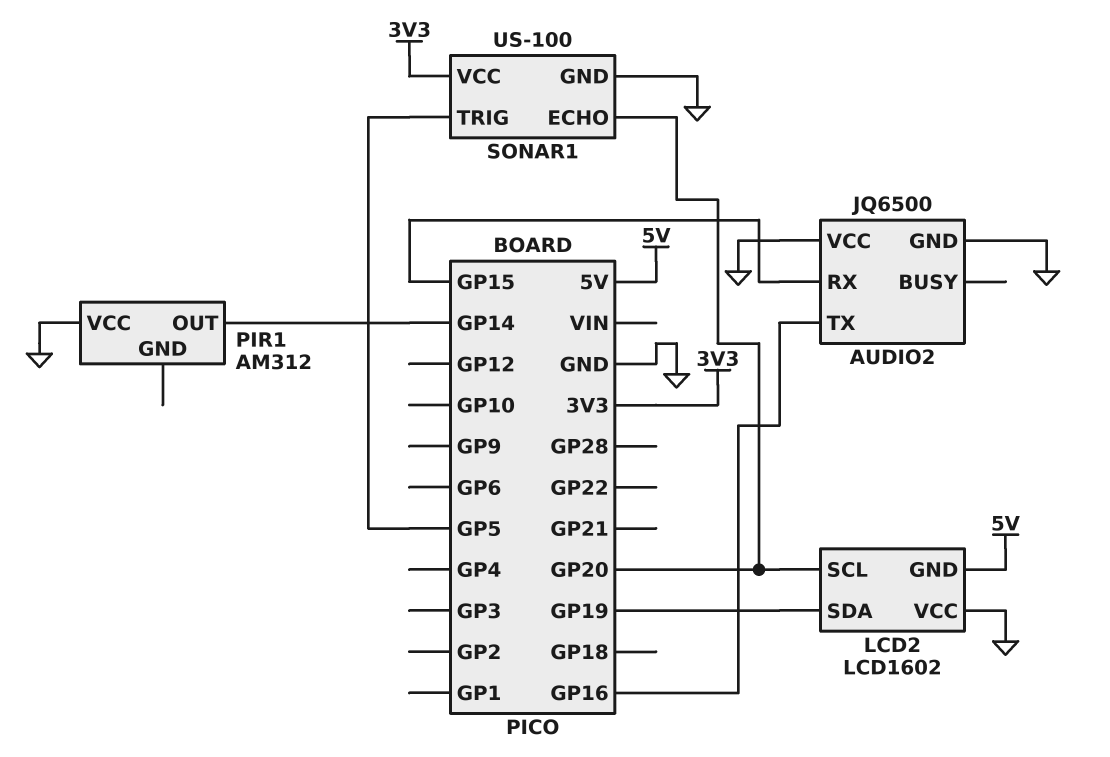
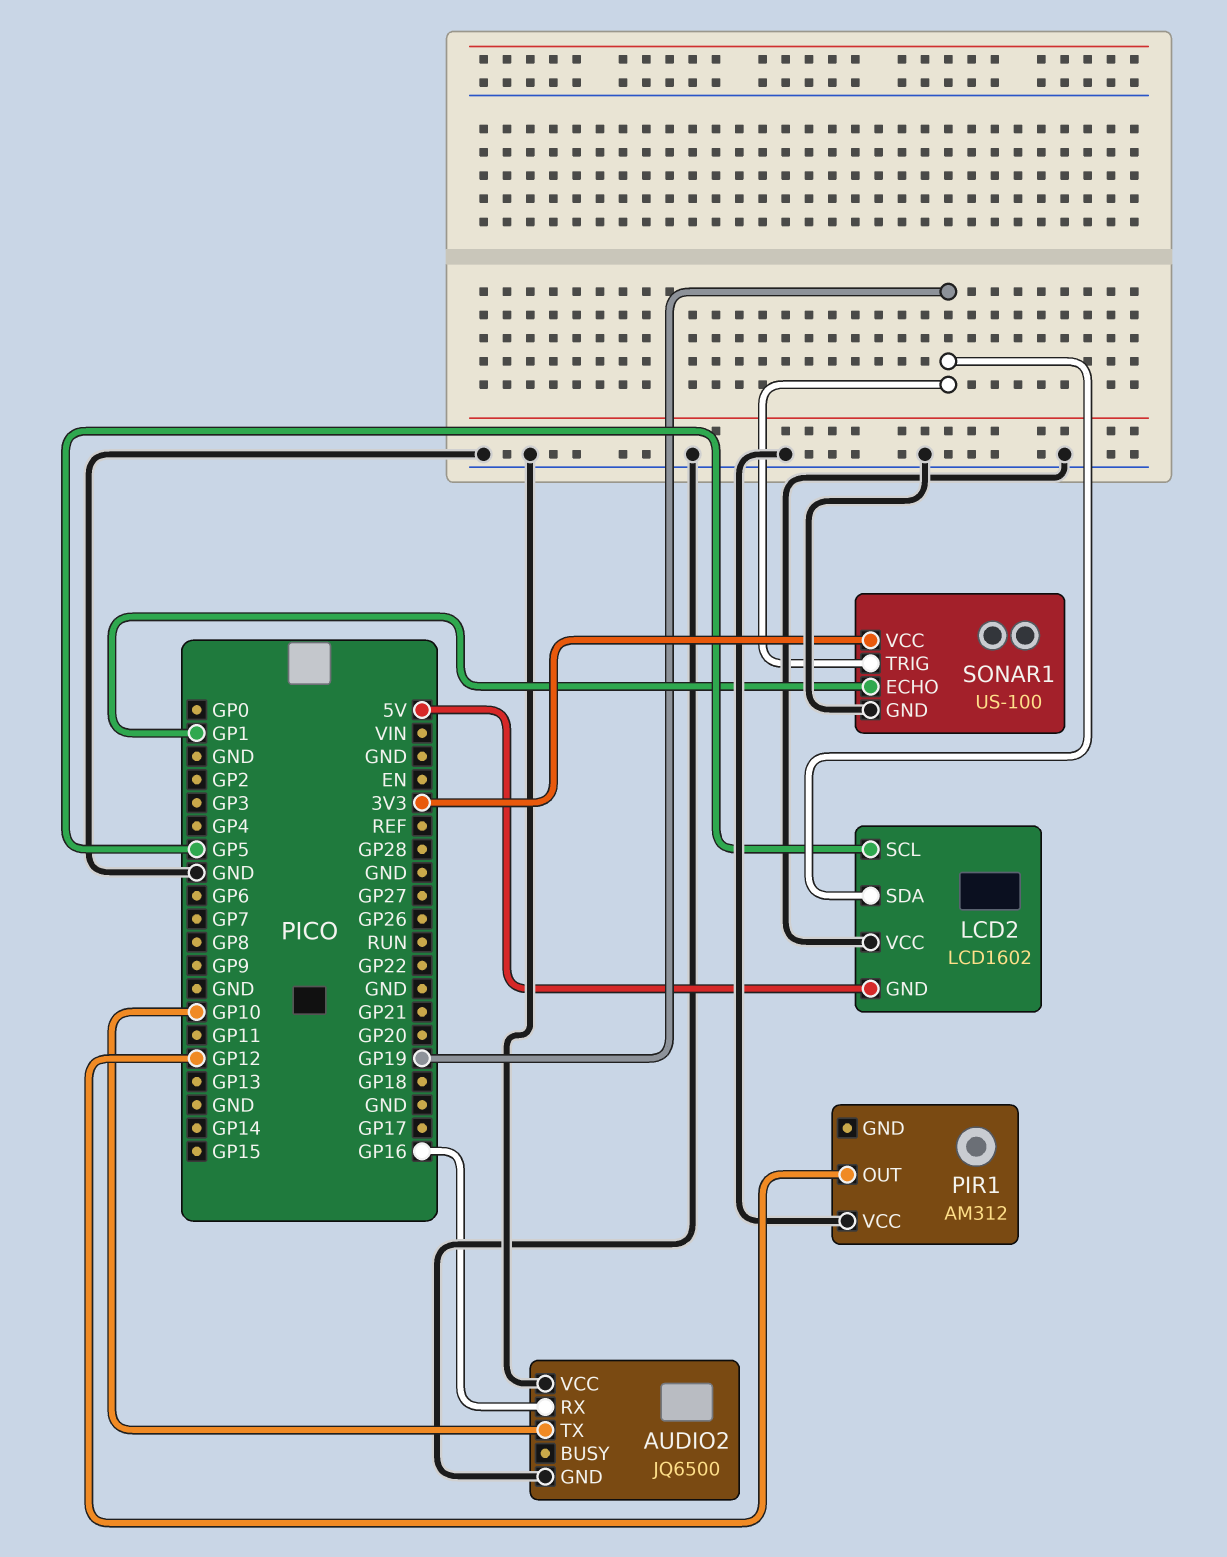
AUDIO2 pin RX: GP15 -> GP16
AUDIO2 pin TX: GP16 -> GP10
LCD2 pin SCL: GP20 -> GP5
PIR1 pin OUT: GP14 -> GP12
SONAR1 pin ECHO: GP20 -> GP1
SONAR1 pin TRIG: GP5 -> GP19

